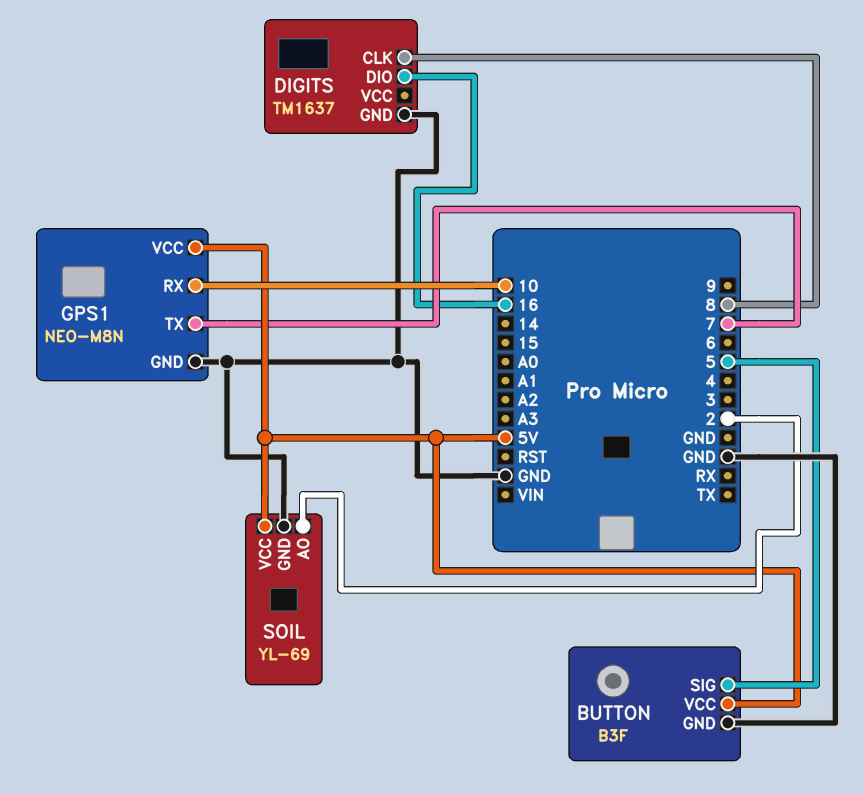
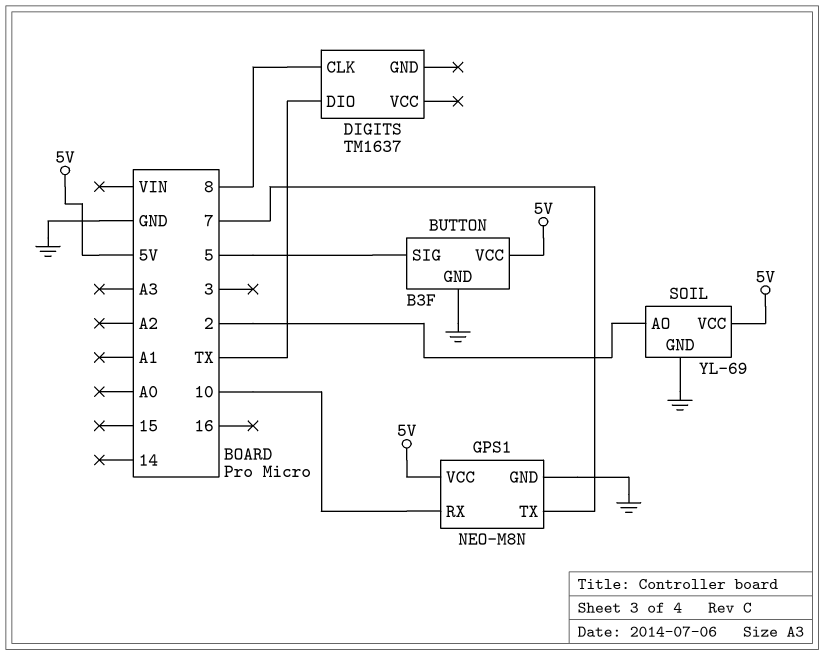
DIGITS pin DIO: 16 -> TX
DIGITS pin GND: GND -> none

